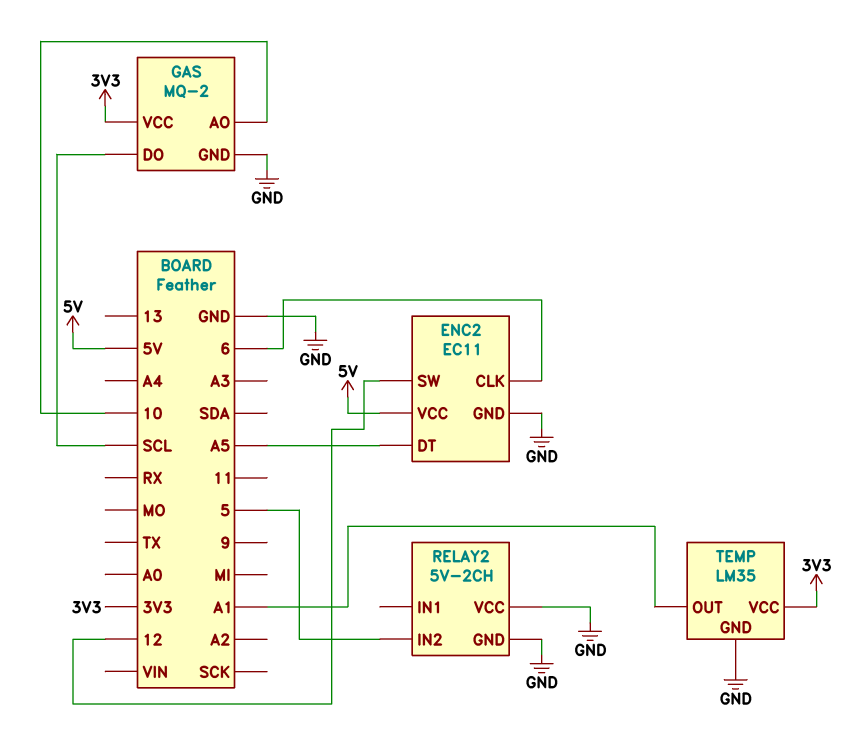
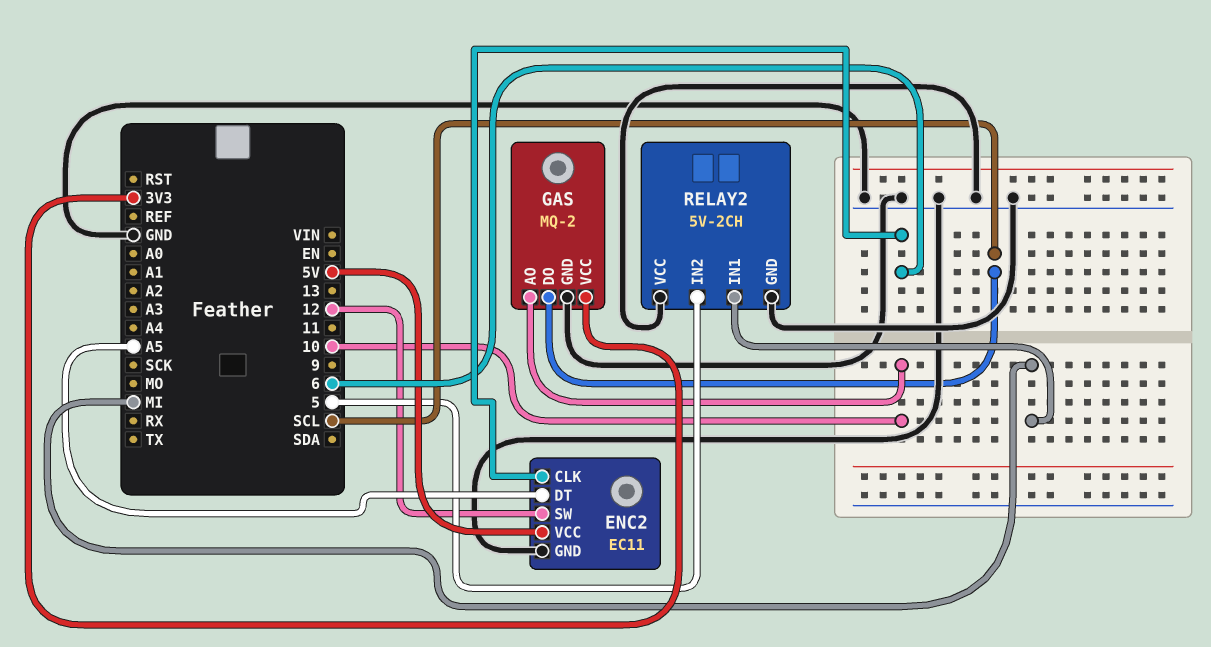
RELAY2 pin IN1: none -> MI
TEMP: LM35 -> none
TEMP pin GND: GND -> none
TEMP pin OUT: A1 -> none
TEMP pin VCC: 3V3 -> none

